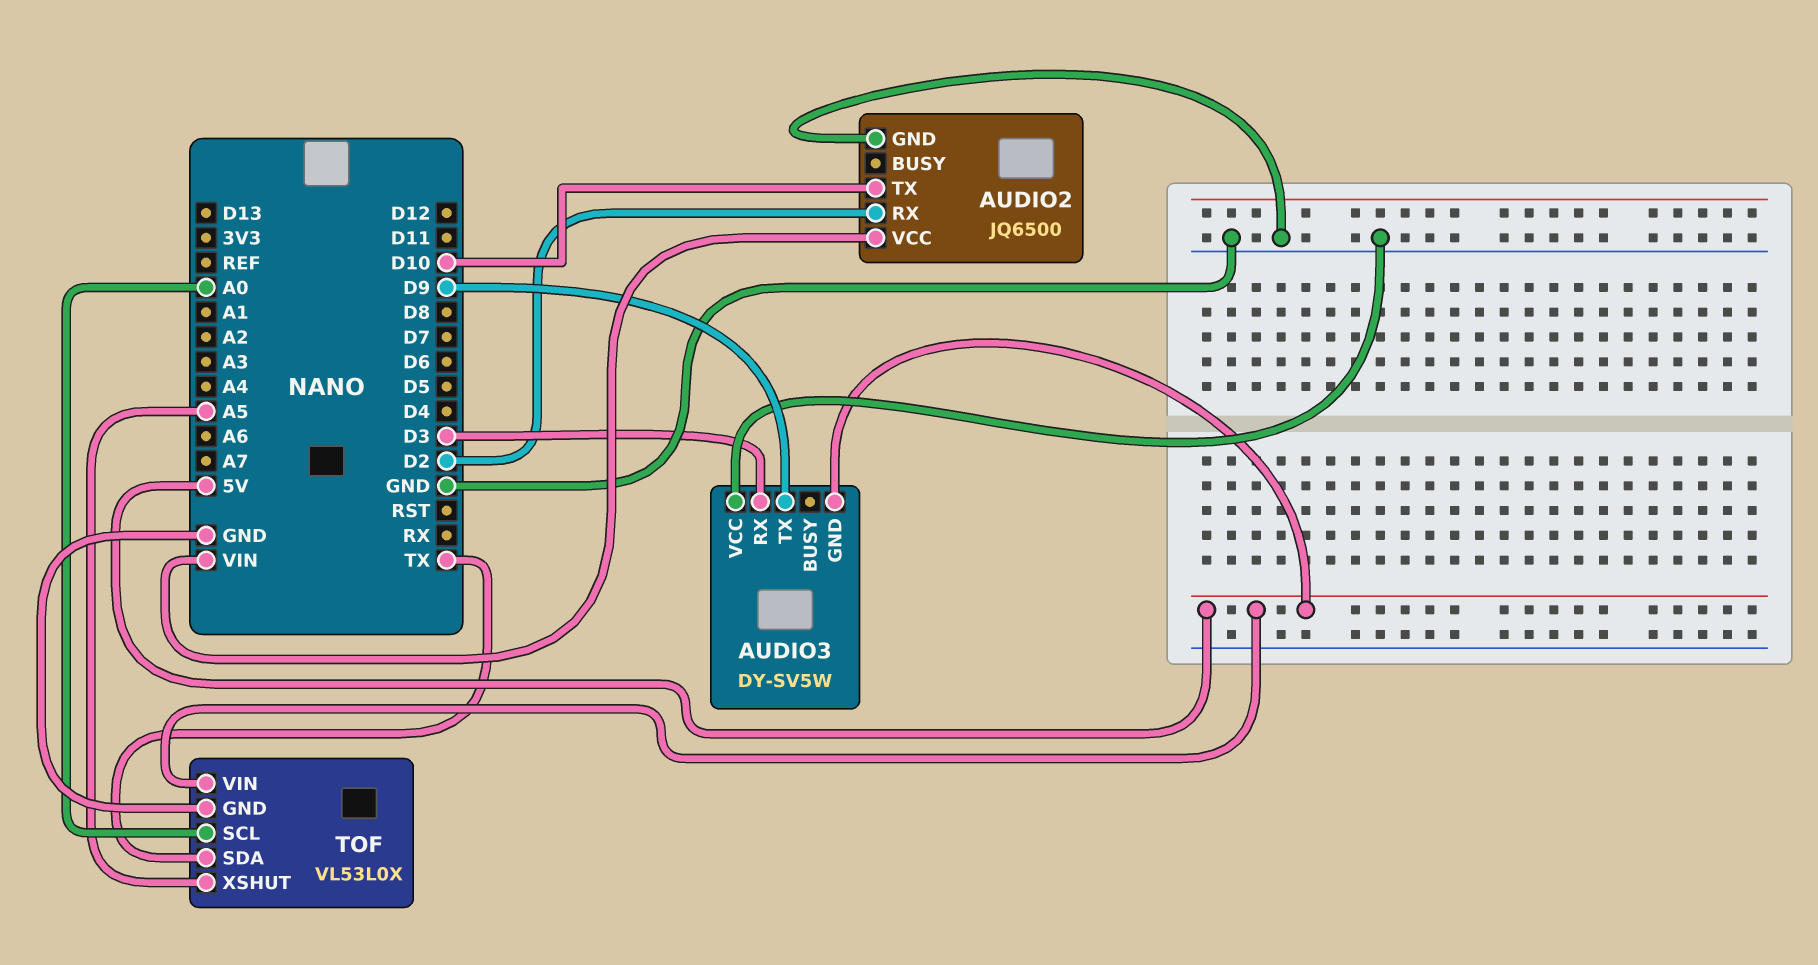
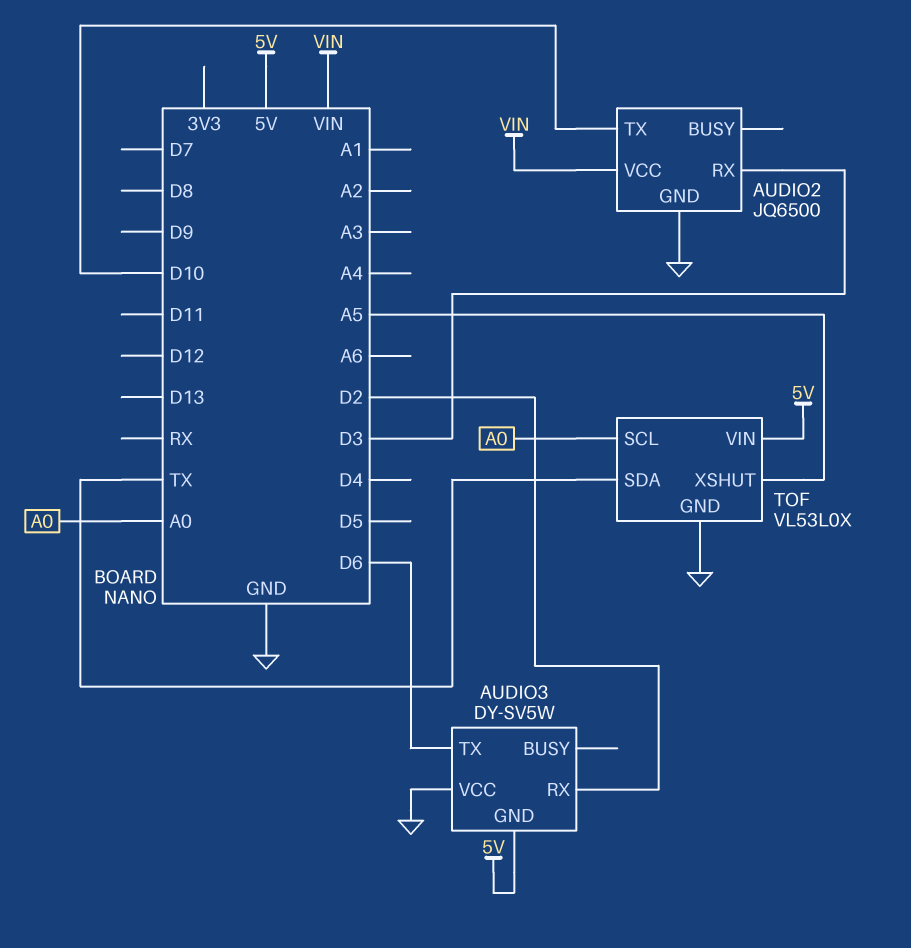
AUDIO2 pin RX: D2 -> D3
AUDIO3 pin RX: D3 -> D2
AUDIO3 pin TX: D9 -> D6

